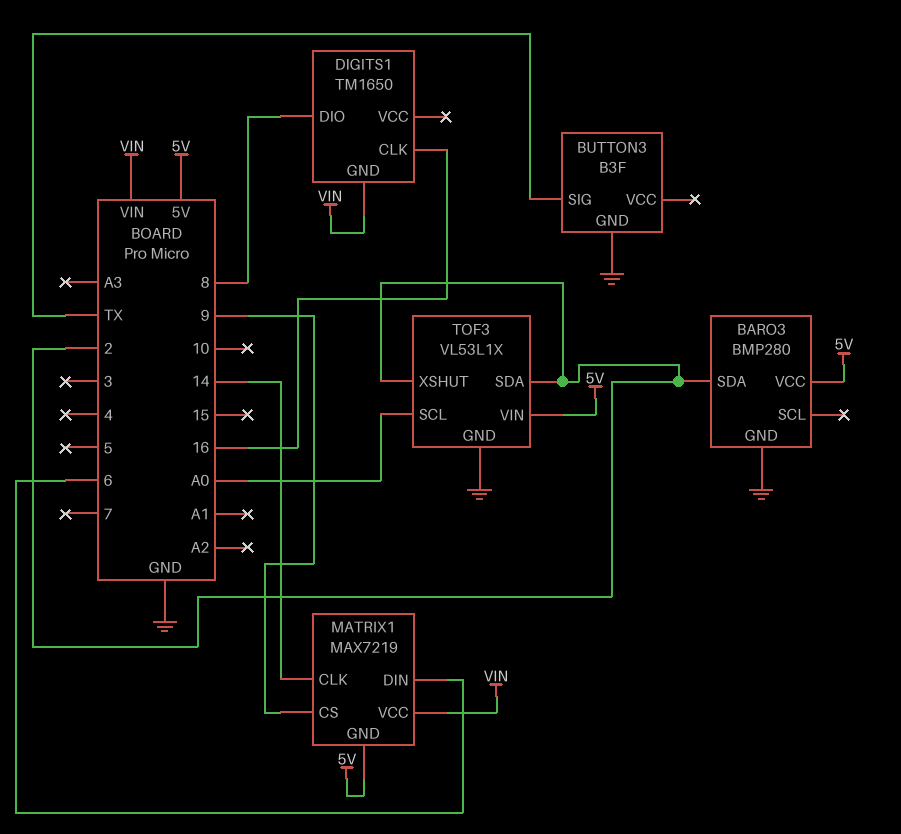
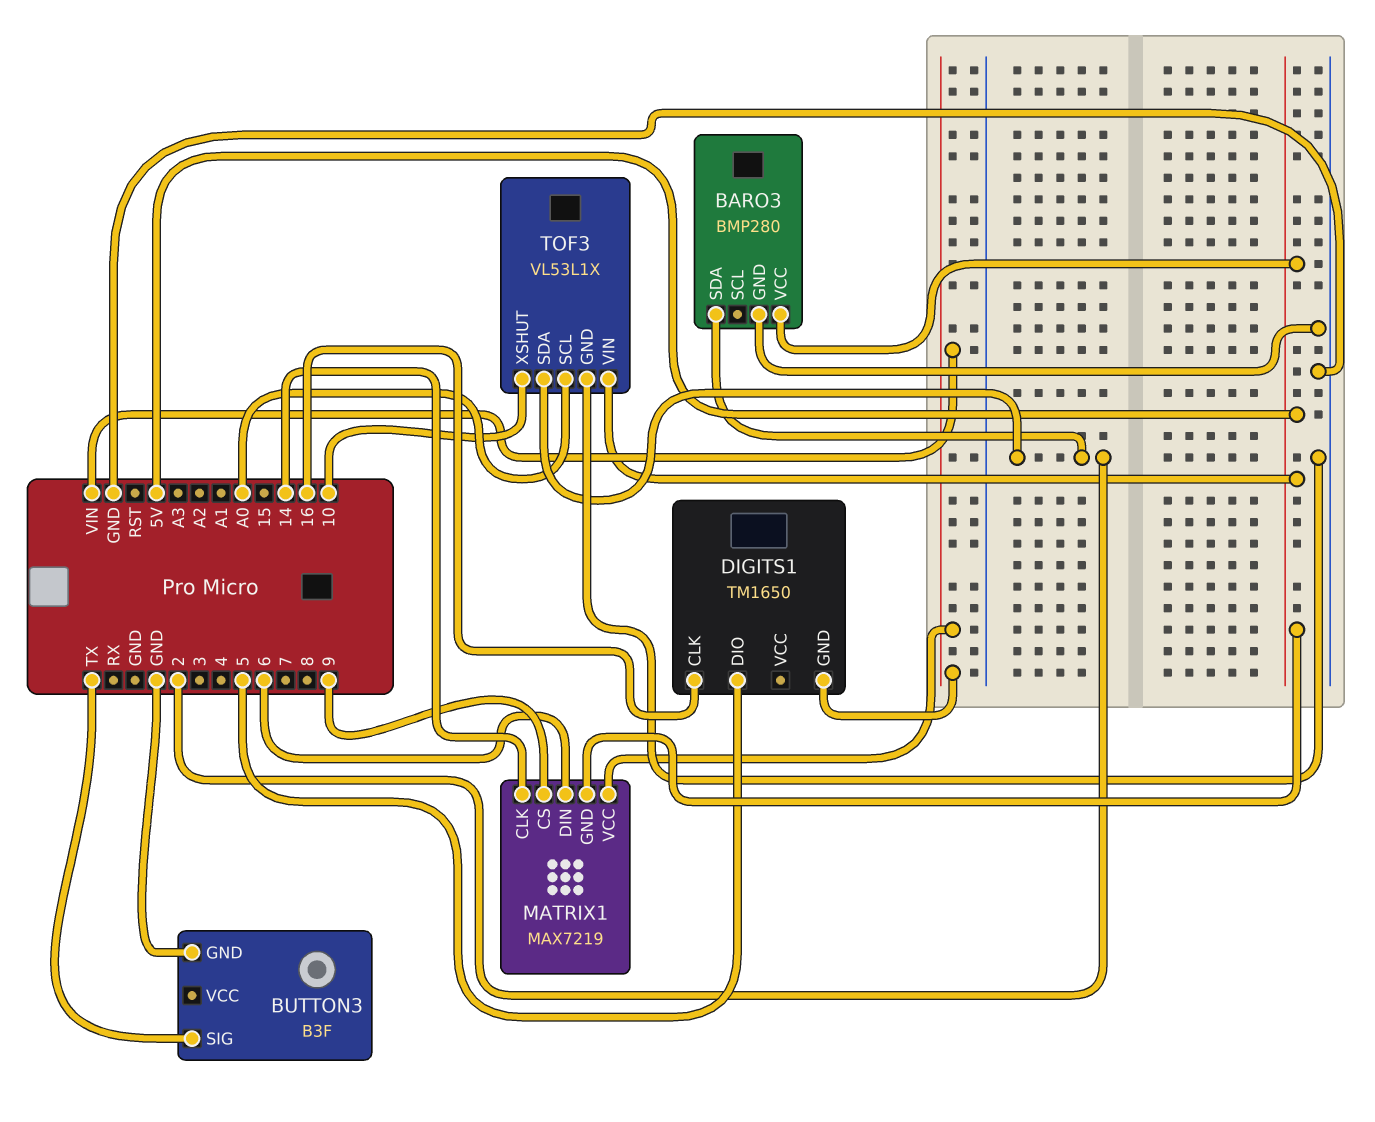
DIGITS1 pin DIO: 8 -> 5
TOF3 pin XSHUT: 2 -> 10

